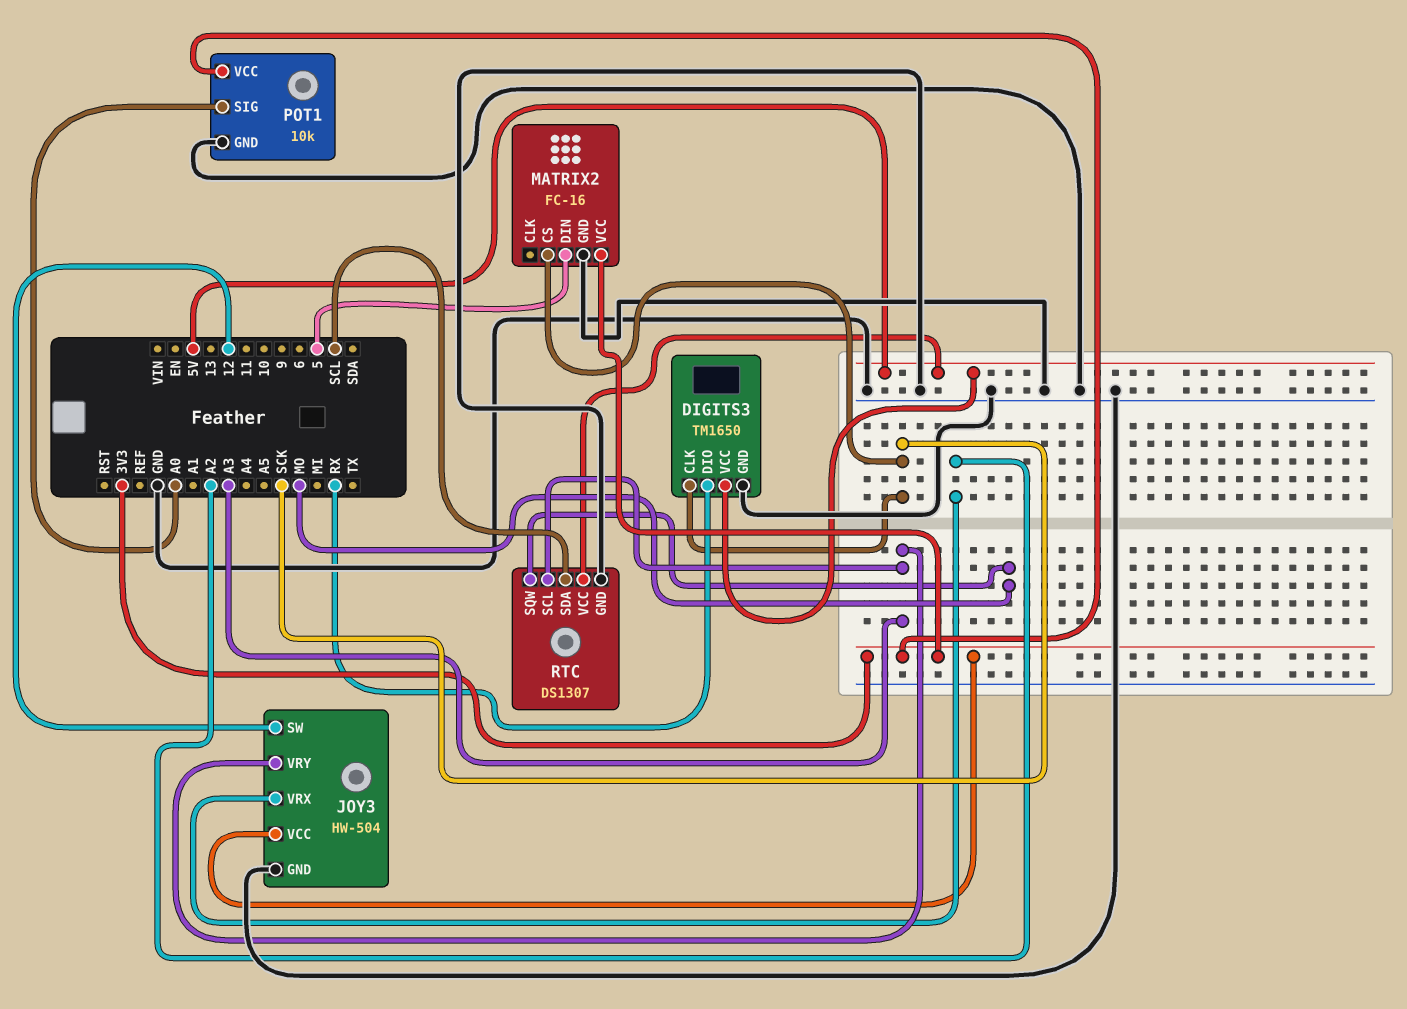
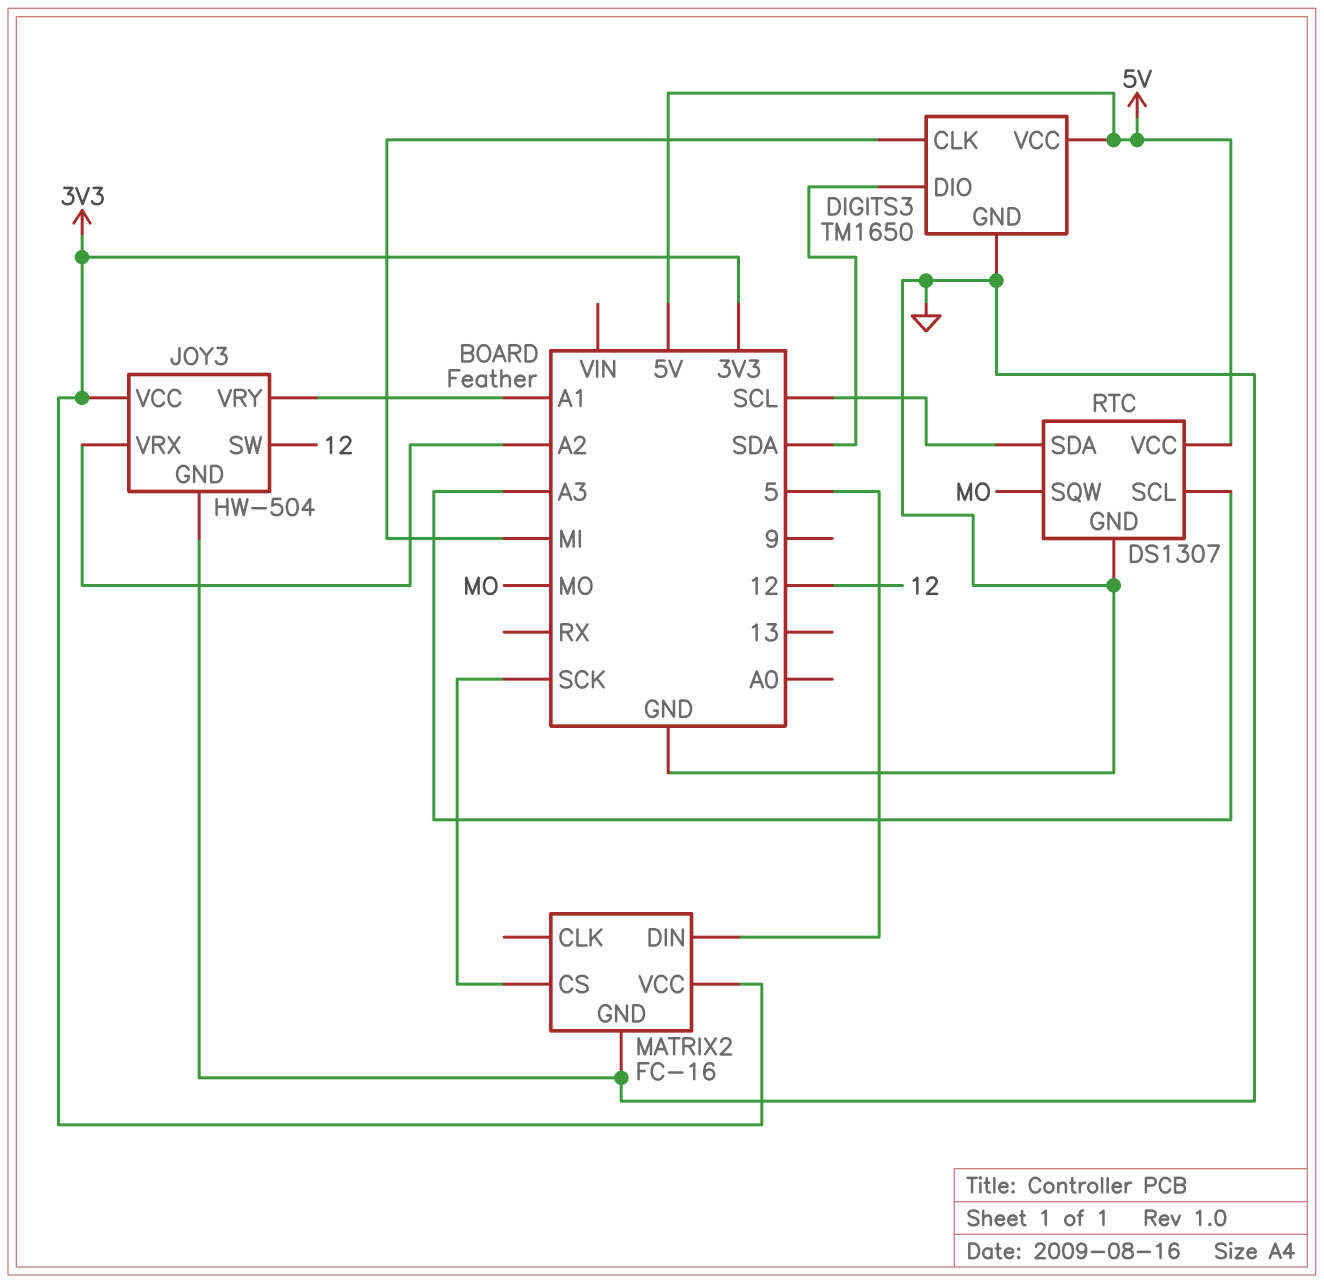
DIGITS3 pin CLK: SCK -> MI
DIGITS3 pin DIO: RX -> SDA
JOY3 pin VRY: A3 -> A1
POT1: 10k -> none
POT1 pin GND: GND -> none
POT1 pin SIG: A0 -> none
POT1 pin VCC: 3V3 -> none

